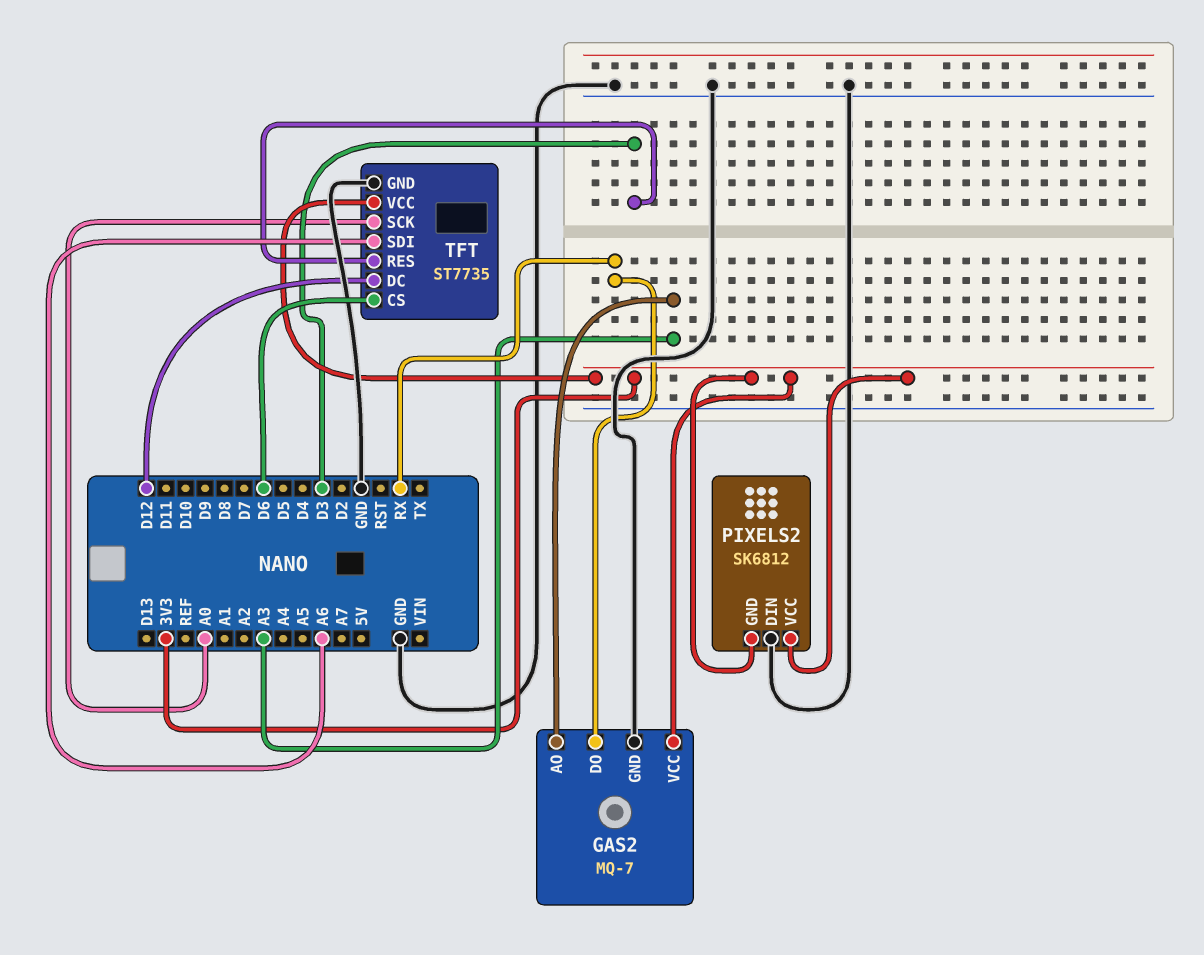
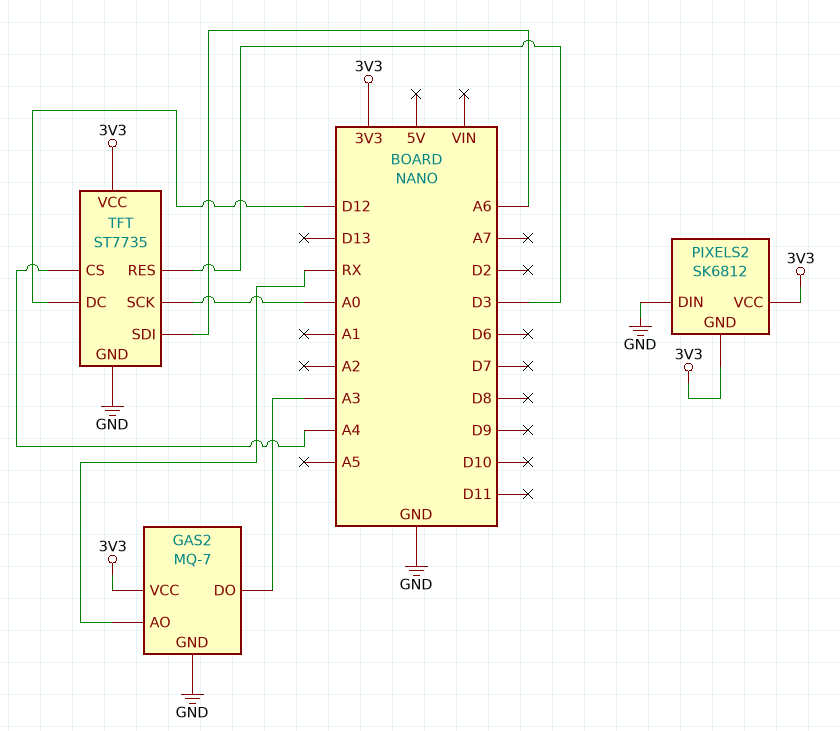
GAS2 pin AO: A3 -> RX
GAS2 pin DO: RX -> A3
TFT pin CS: D6 -> A4

